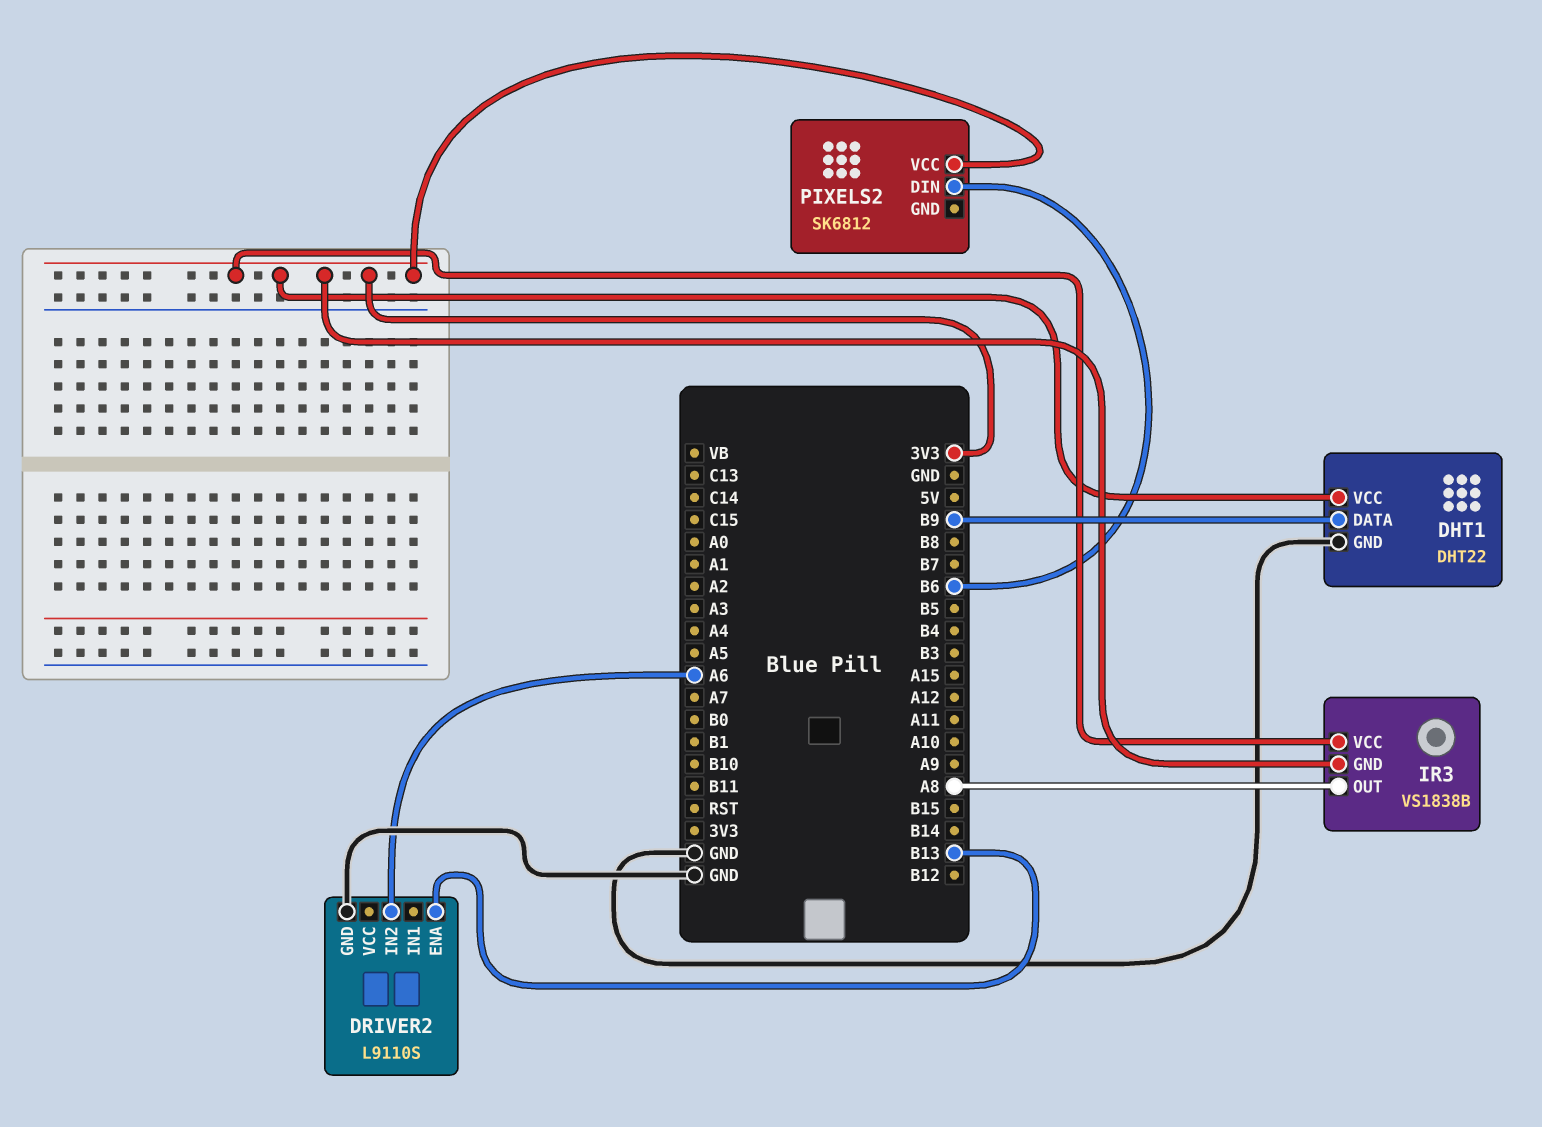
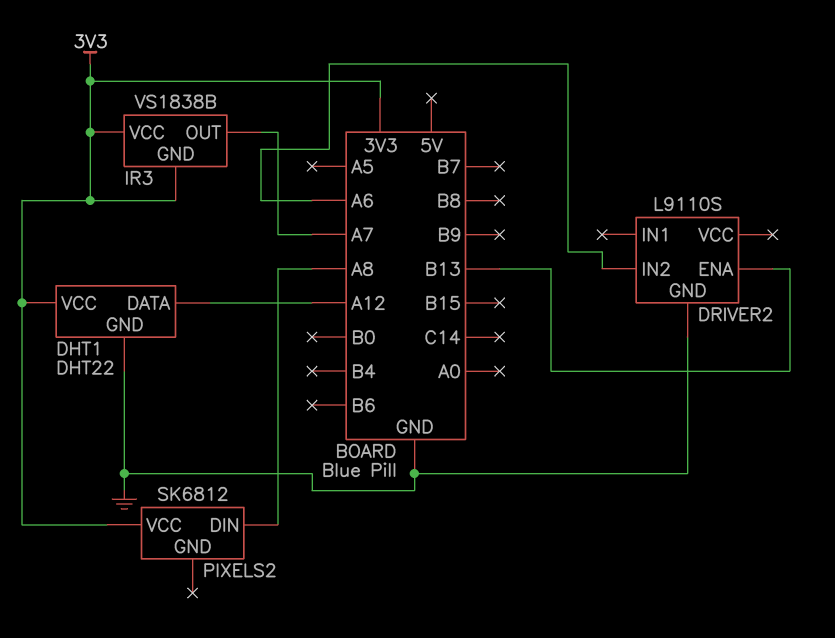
DHT1 pin DATA: B9 -> A12
IR3 pin OUT: A8 -> A7
PIXELS2 pin DIN: B6 -> A8

